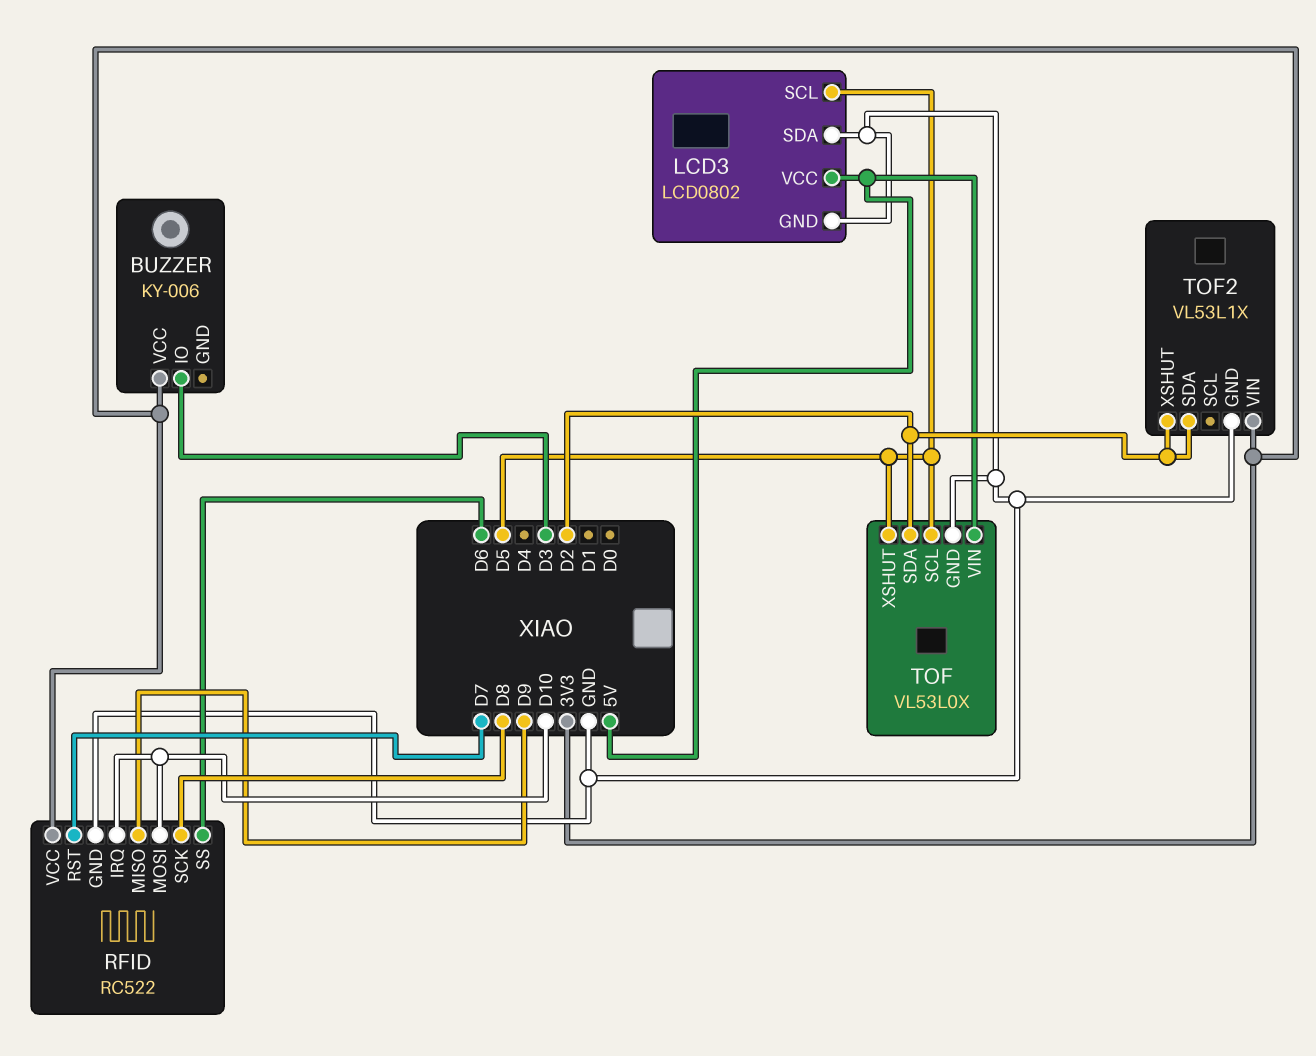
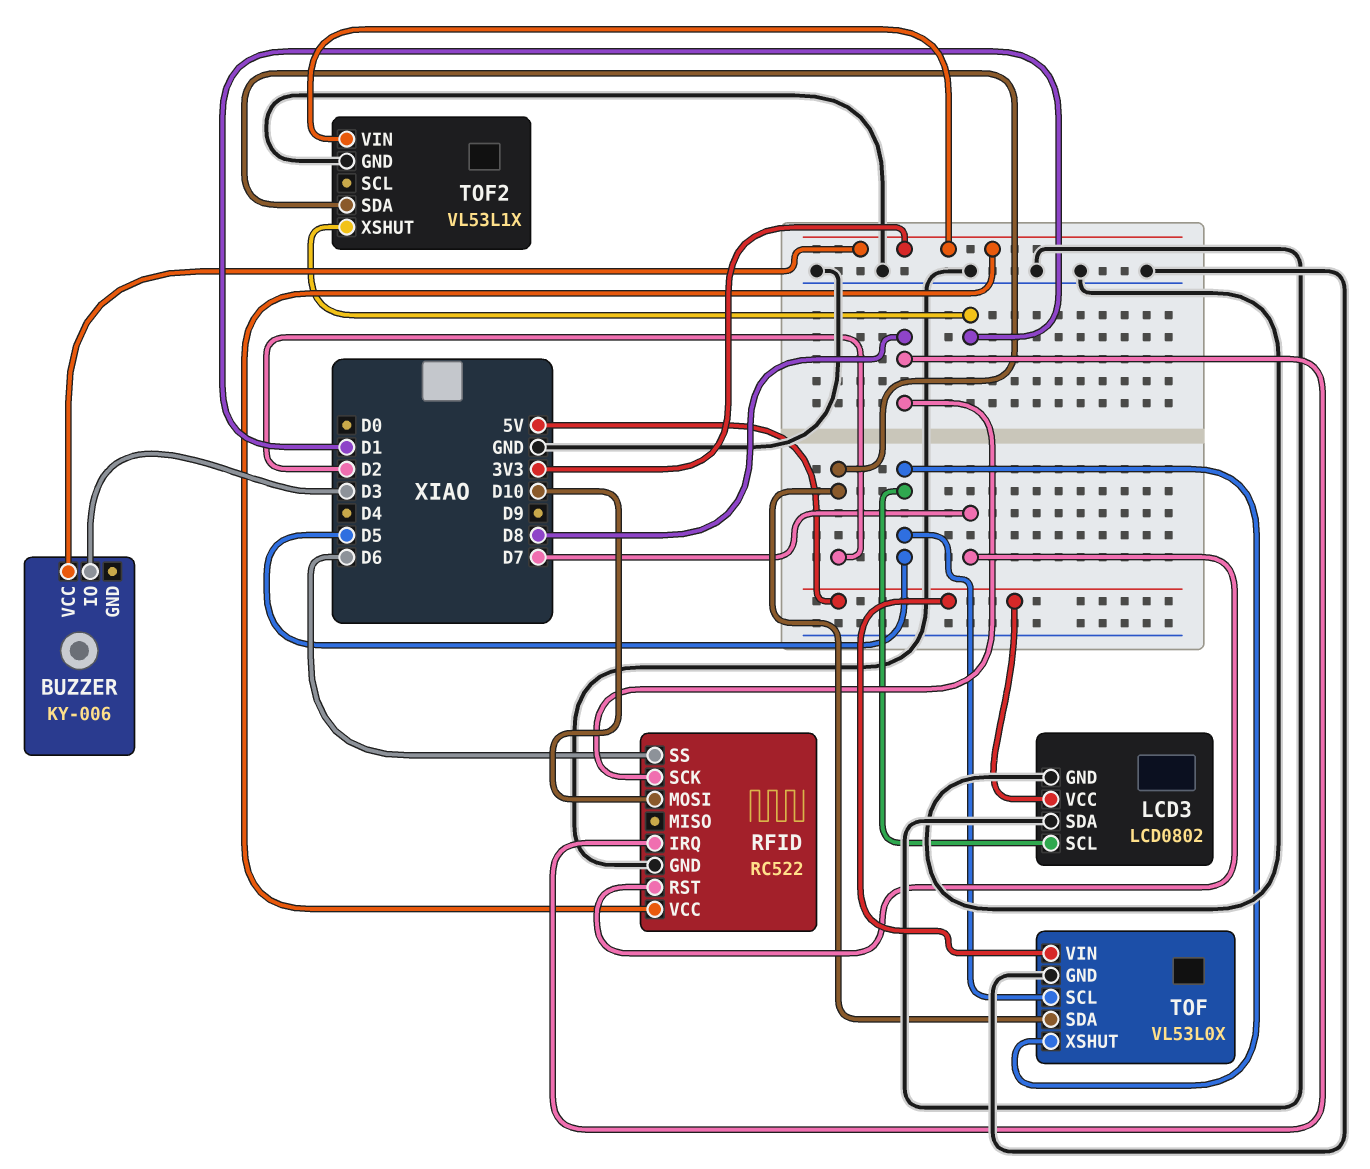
RFID pin IRQ: D10 -> D8
RFID pin MISO: D9 -> none
TOF2 pin XSHUT: D2 -> D1

